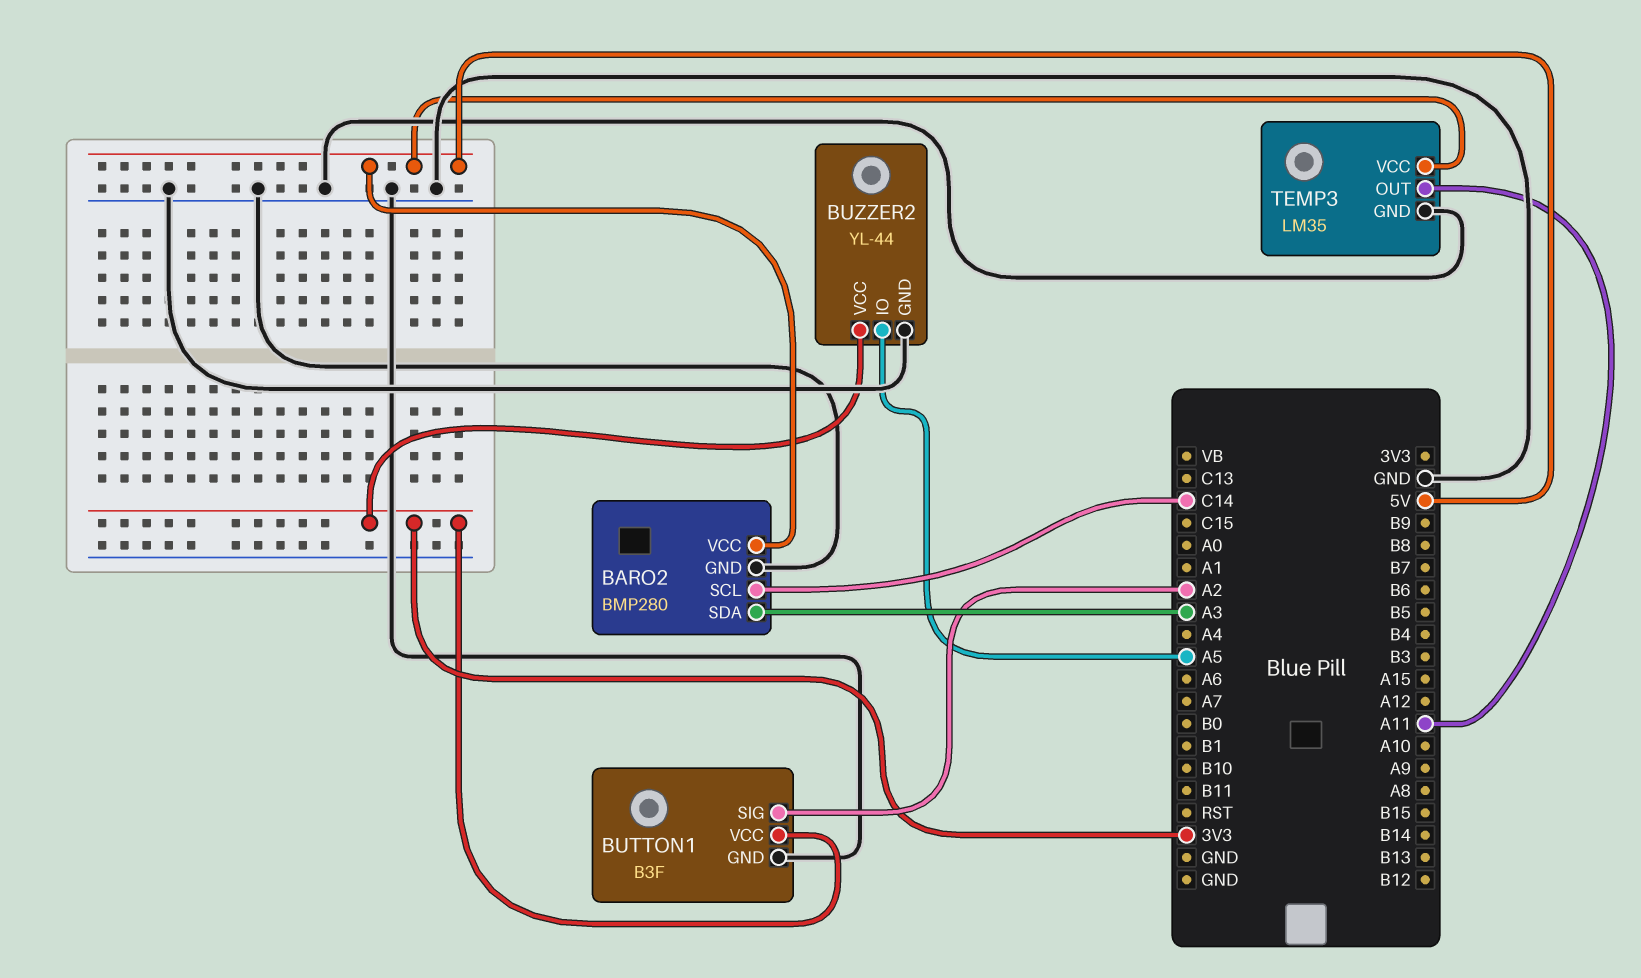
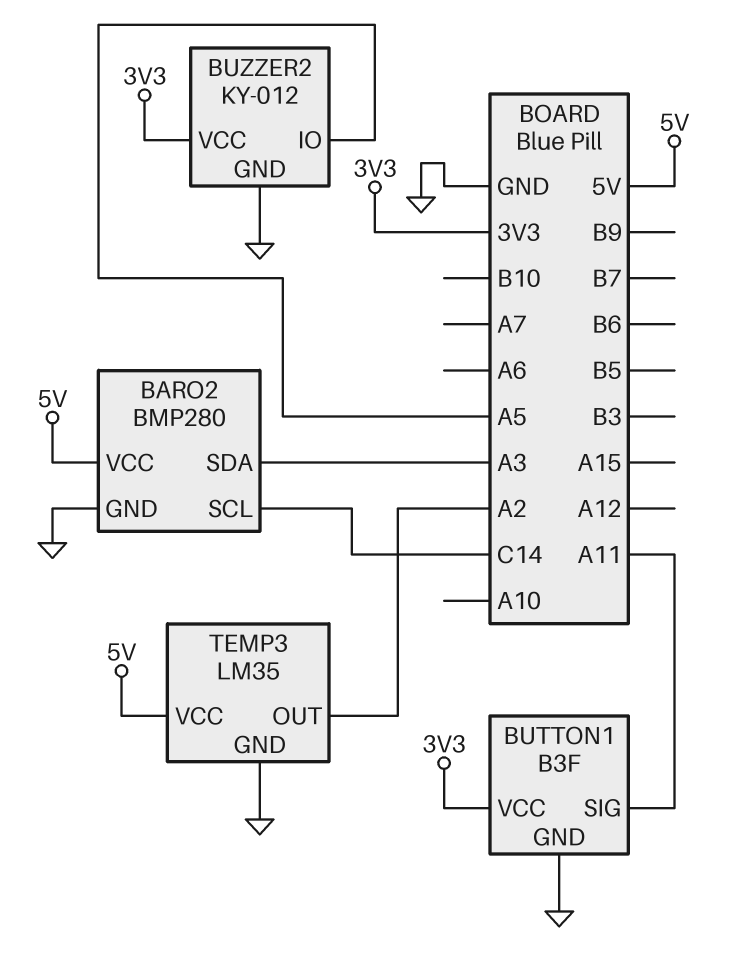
BUTTON1 pin SIG: A2 -> A11
BUZZER2: YL-44 -> KY-012
TEMP3 pin OUT: A11 -> A2

